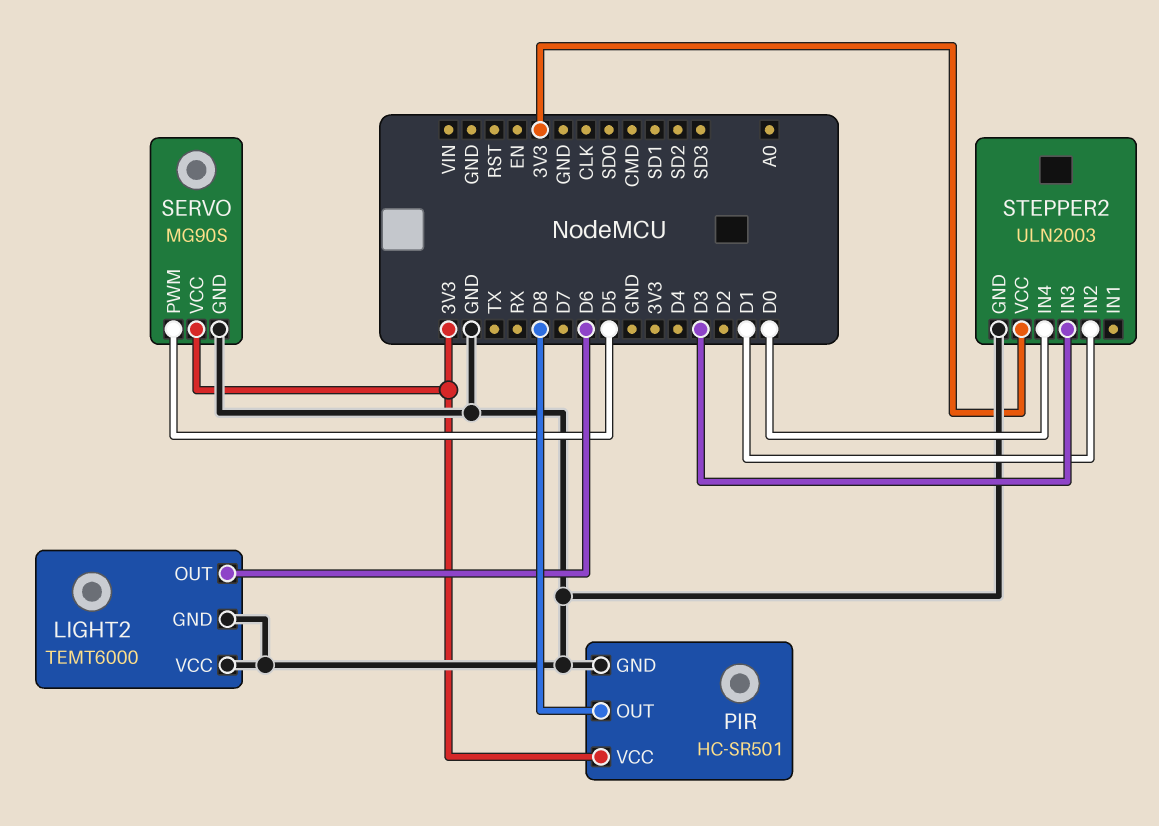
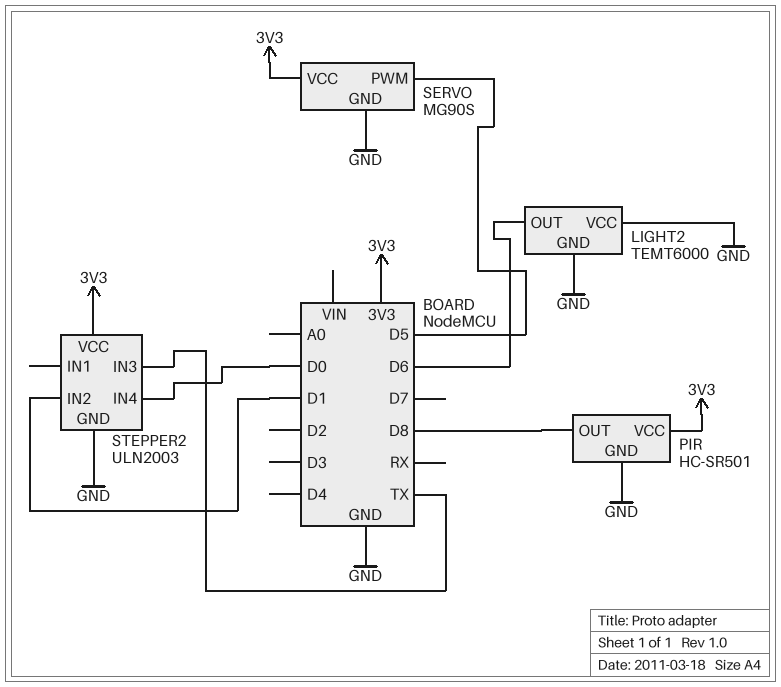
STEPPER2 pin IN3: D3 -> TX

